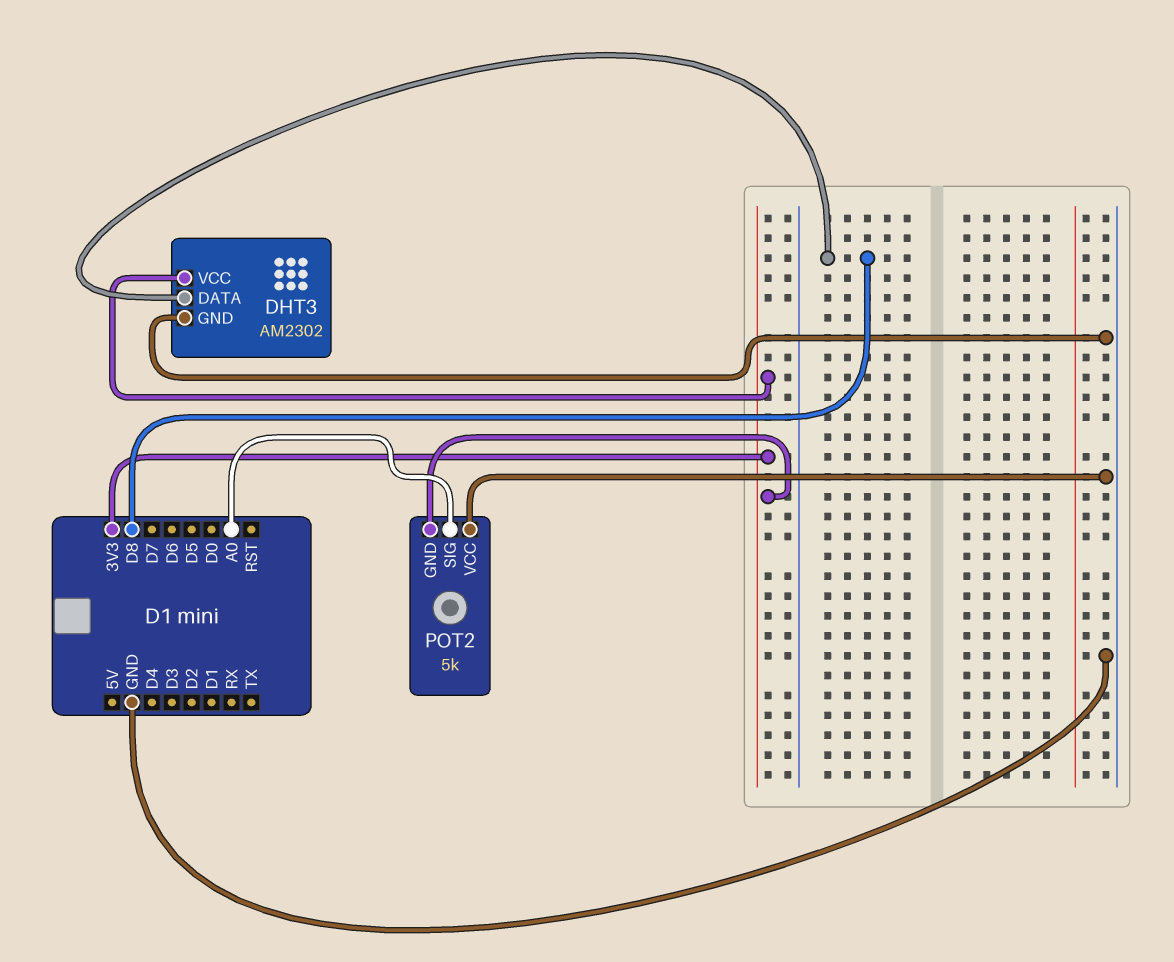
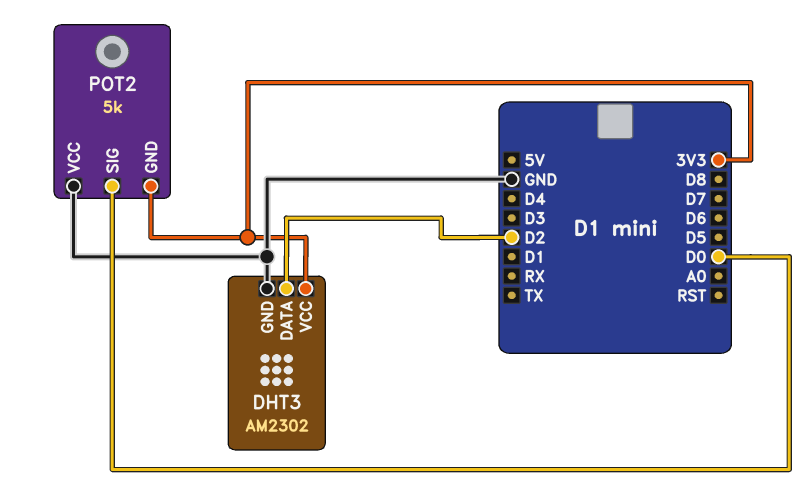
DHT3 pin DATA: D8 -> D2
POT2 pin SIG: A0 -> D0

